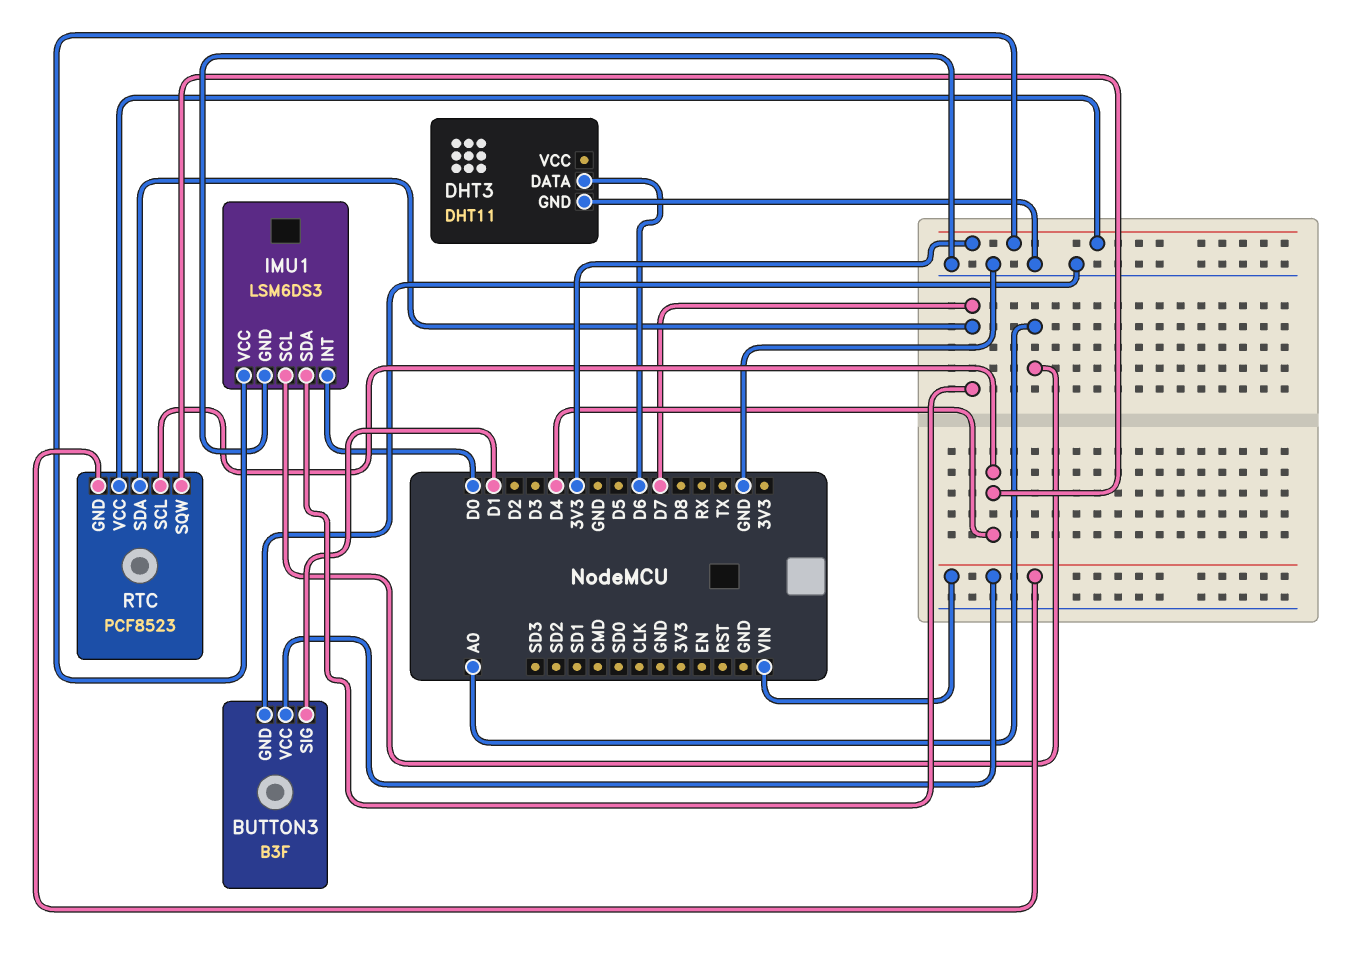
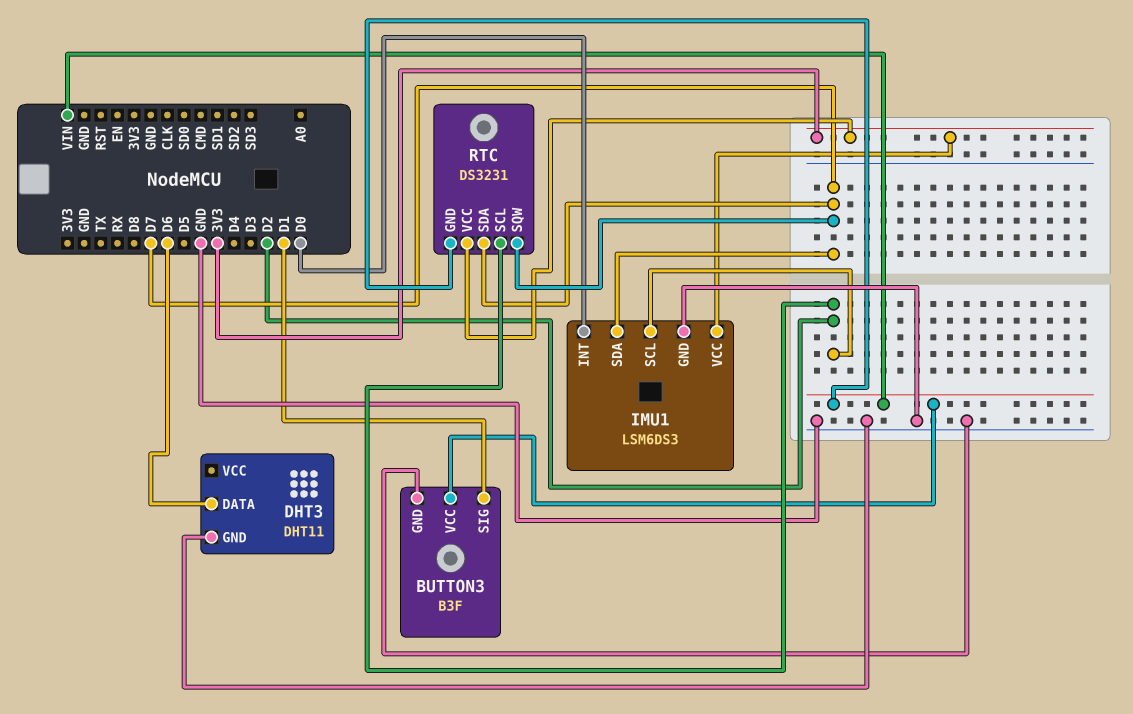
IMU1 pin SCL: A0 -> D2
RTC: PCF8523 -> DS3231
RTC pin SCL: D4 -> D2
RTC pin SQW: D4 -> D7

